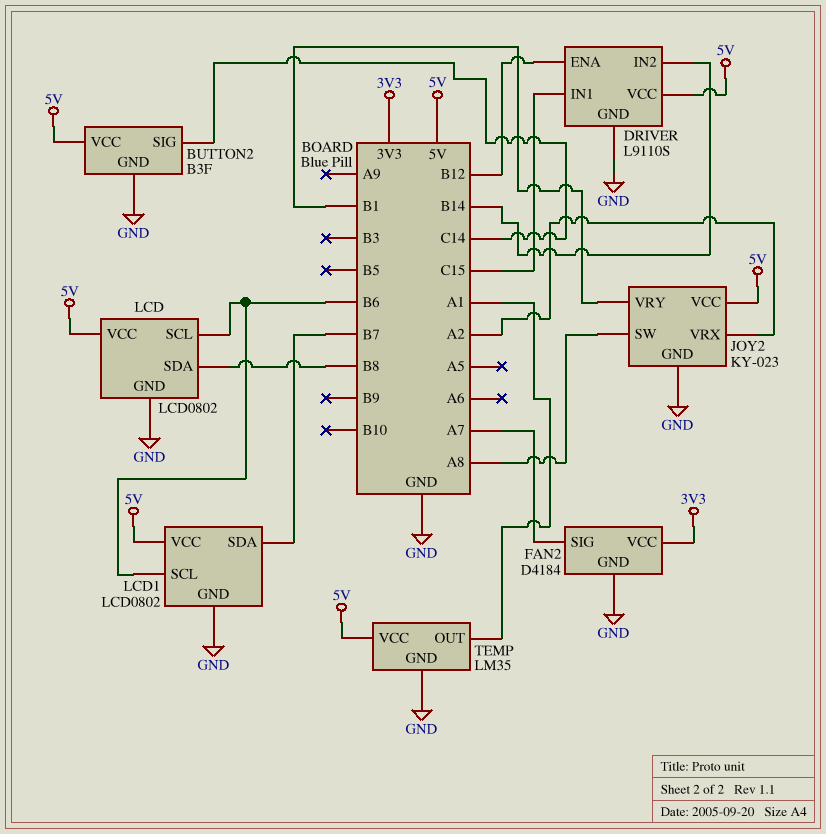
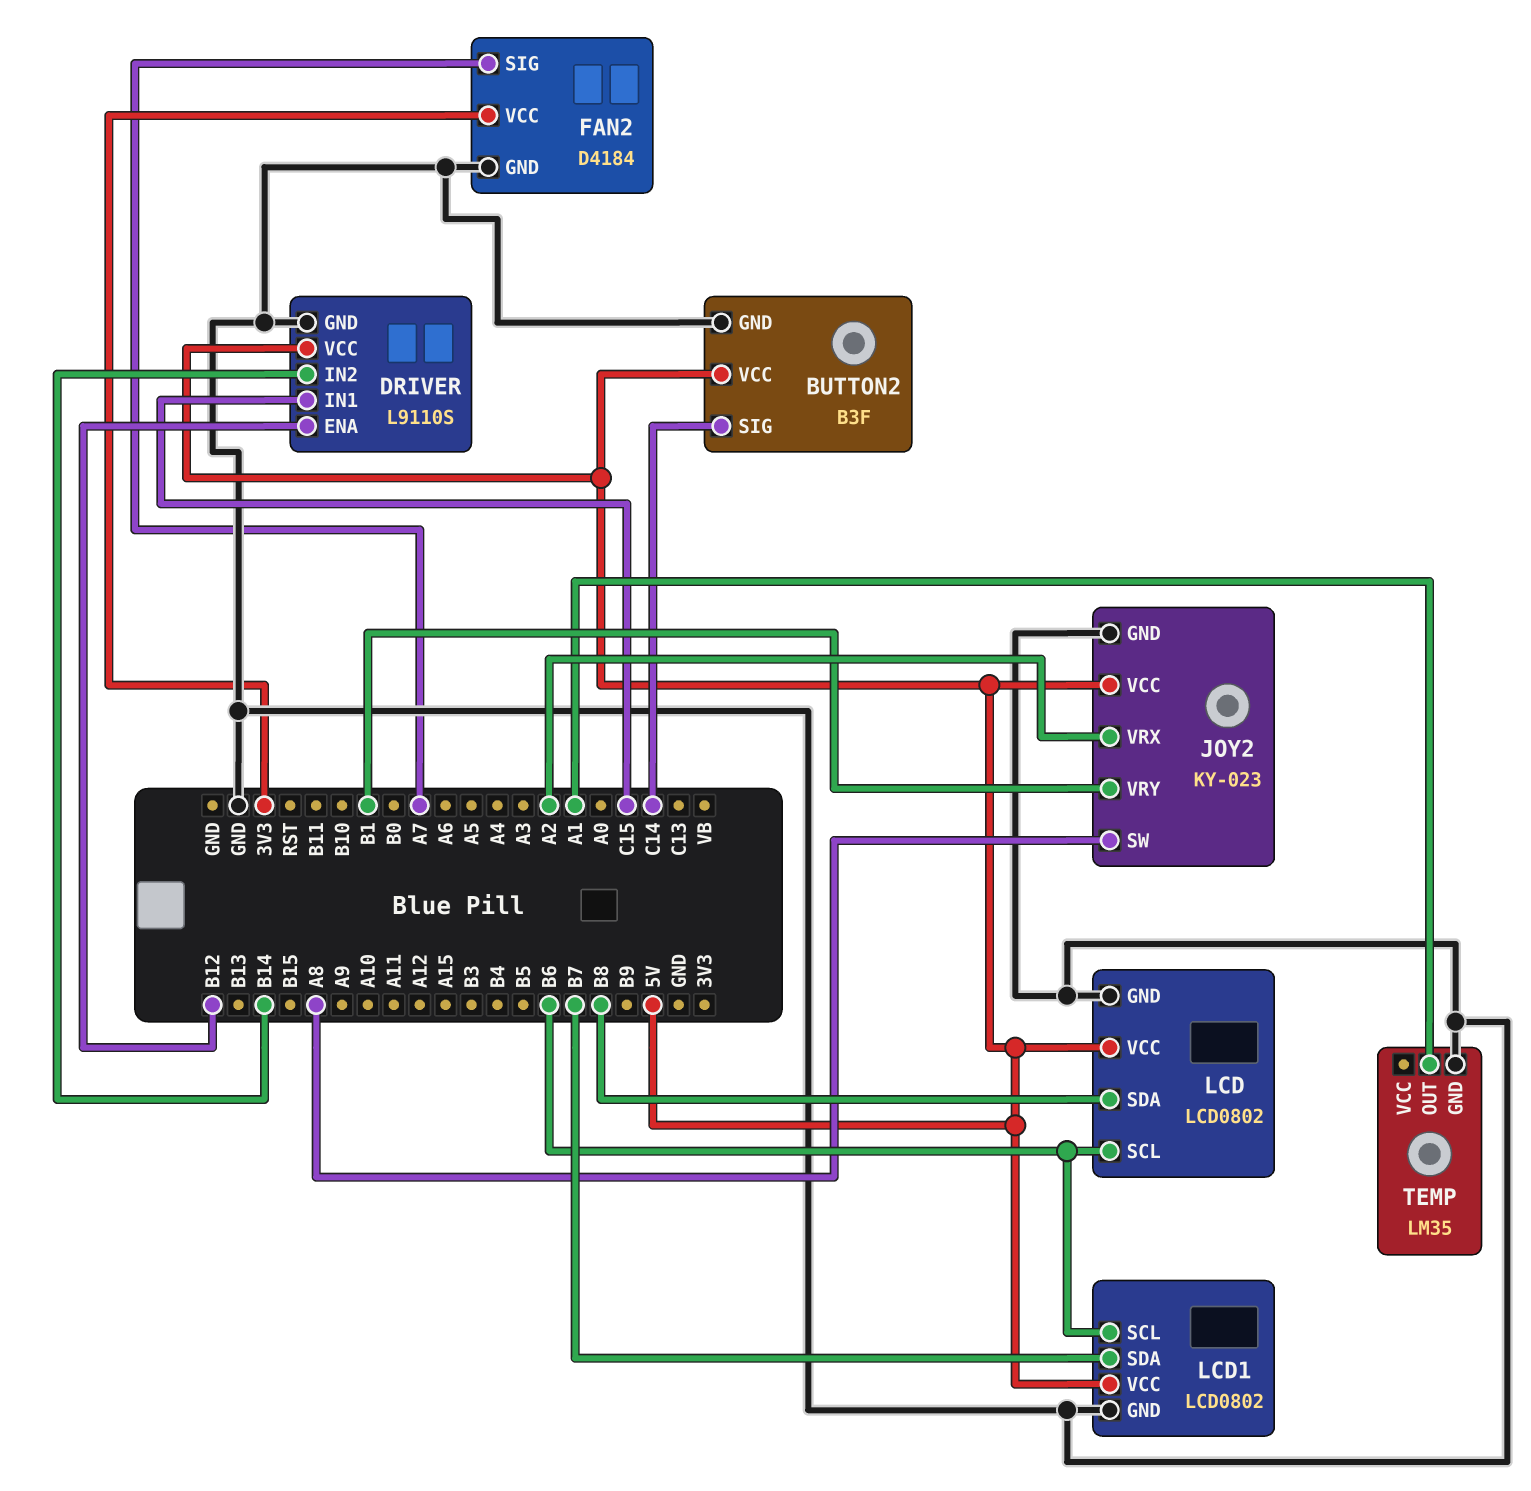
TEMP pin VCC: 5V -> none

